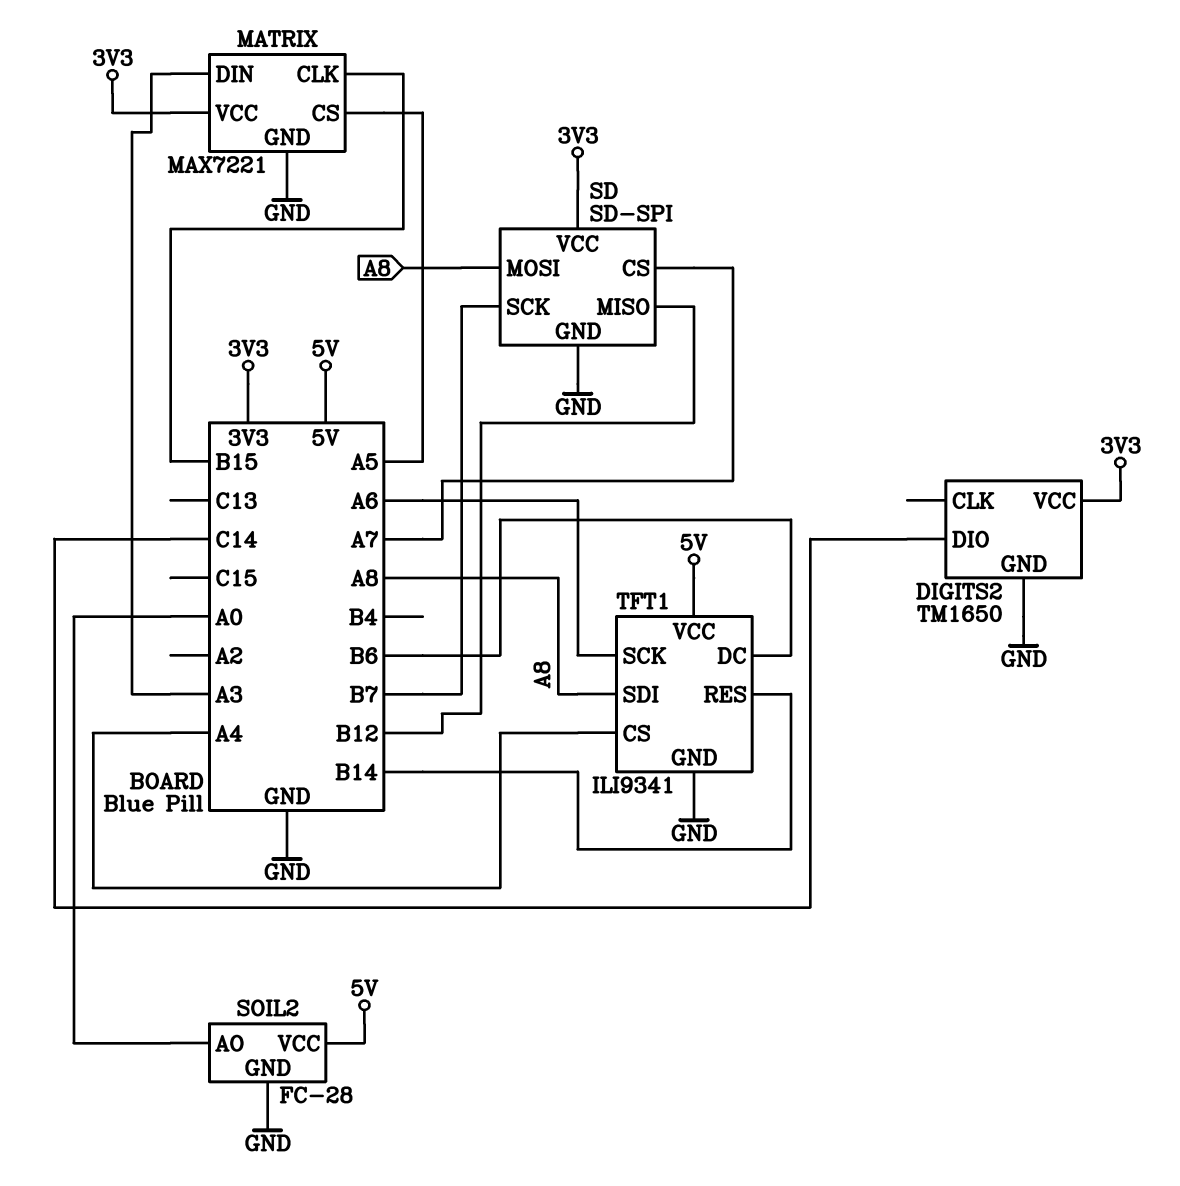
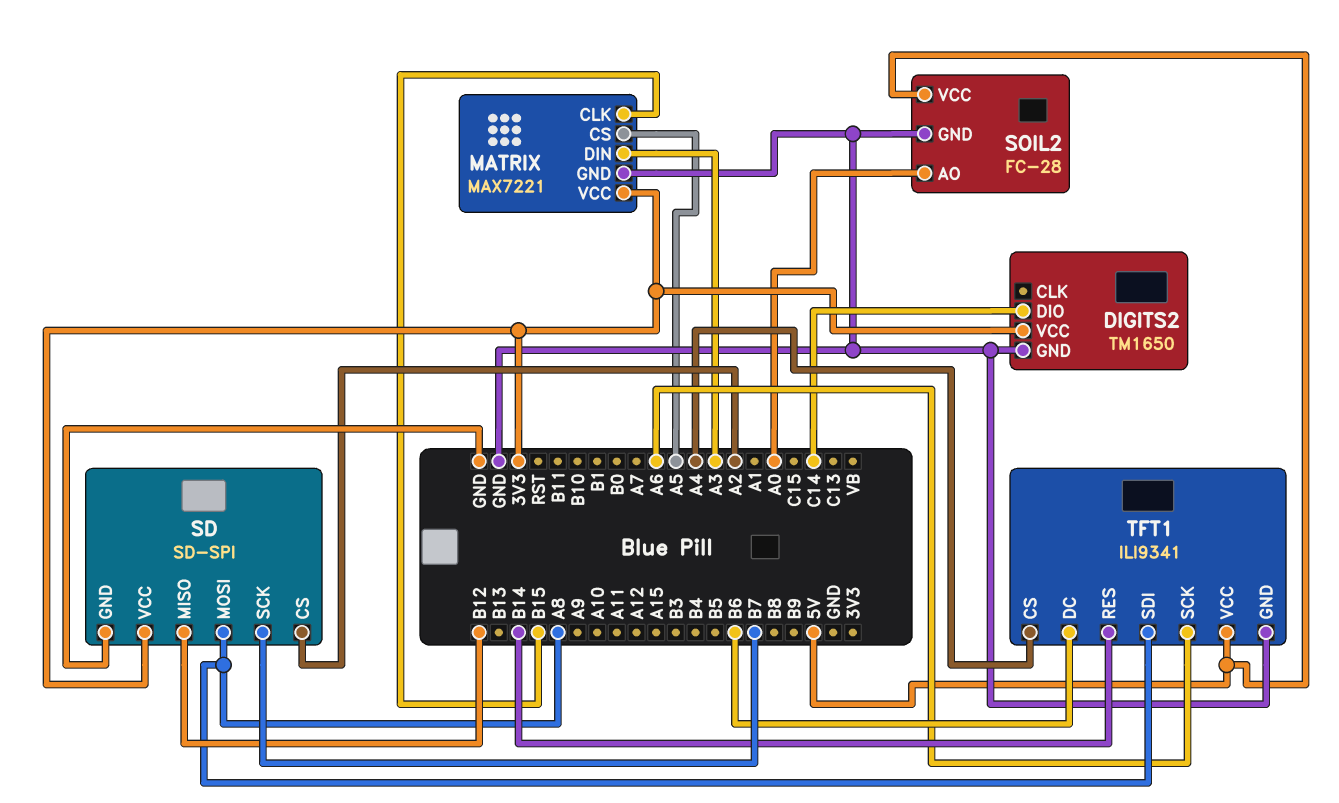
SD pin CS: A7 -> A2

